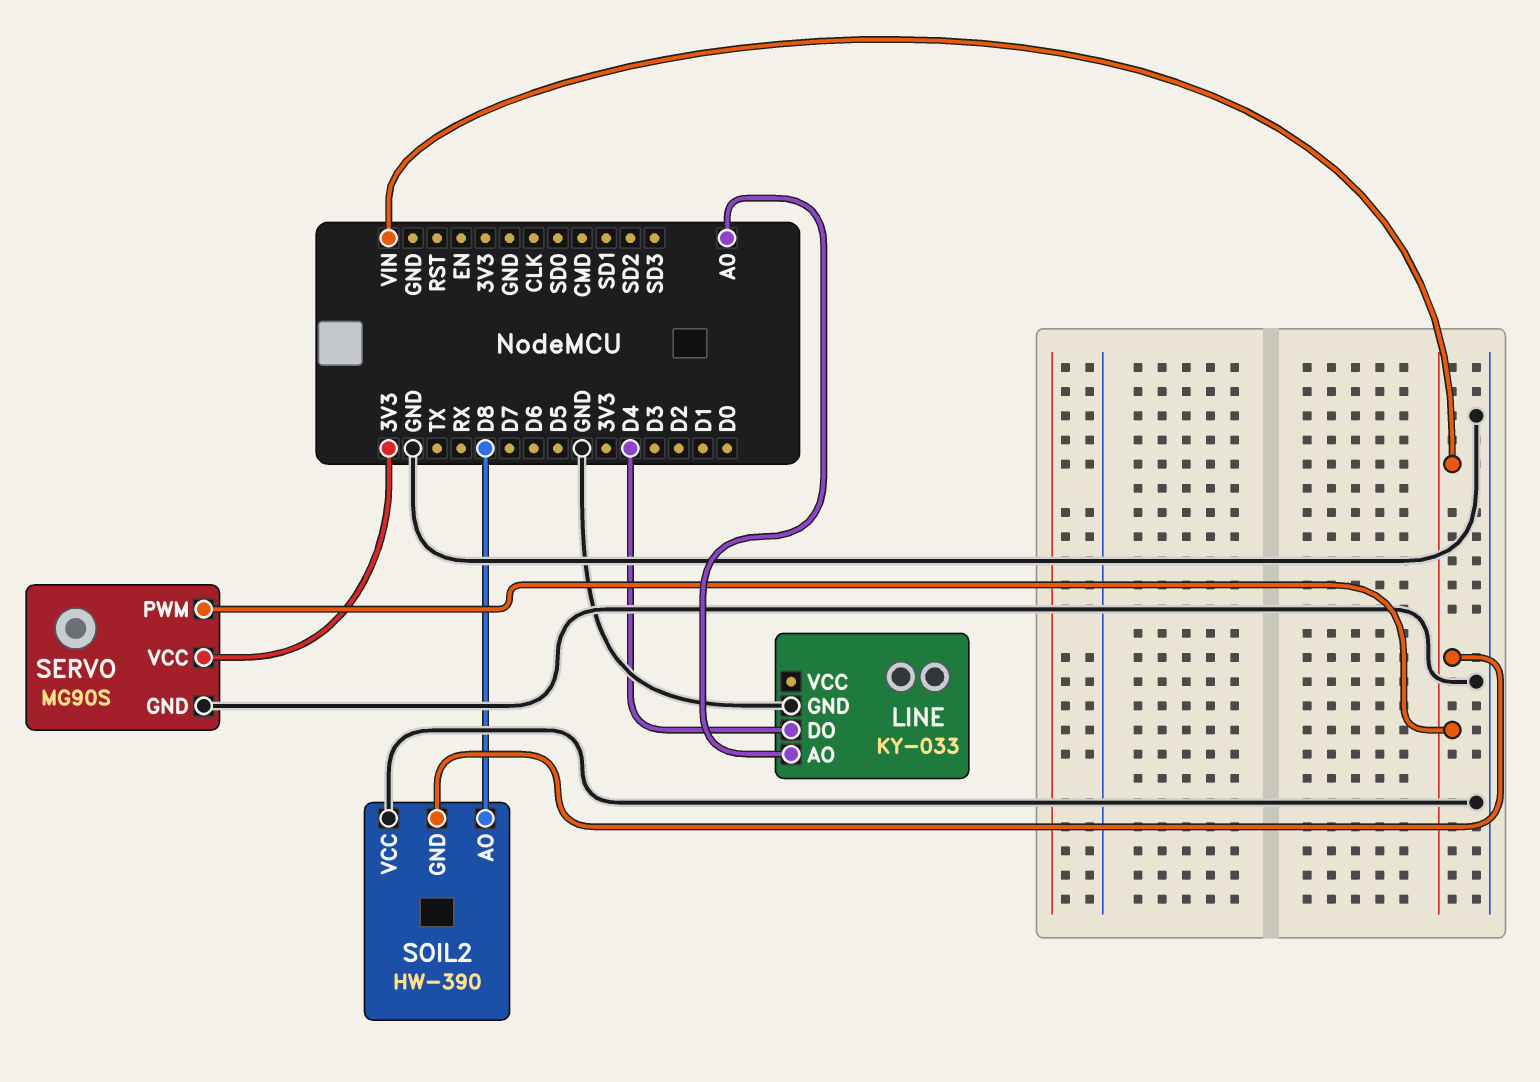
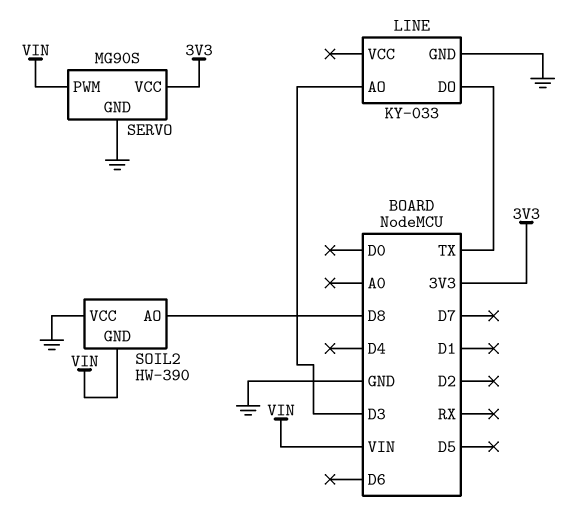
LINE pin AO: A0 -> D3
LINE pin DO: D4 -> TX

